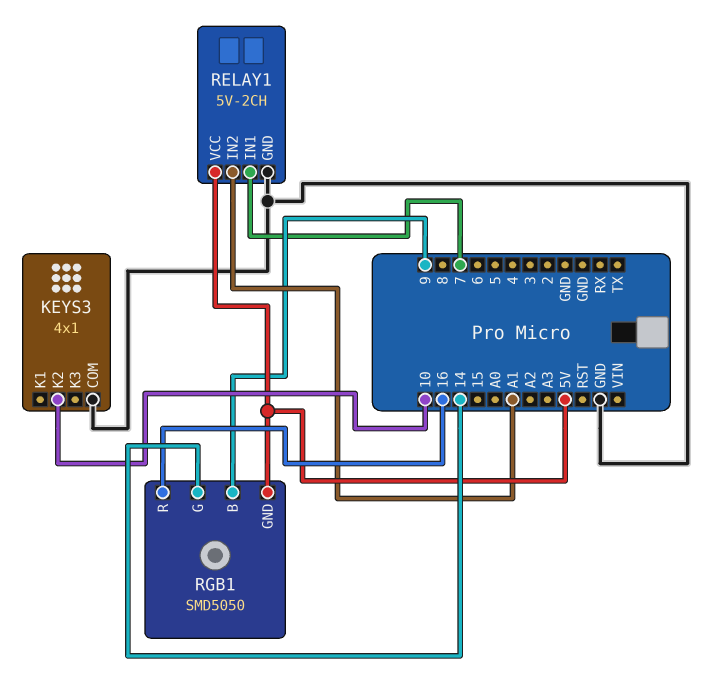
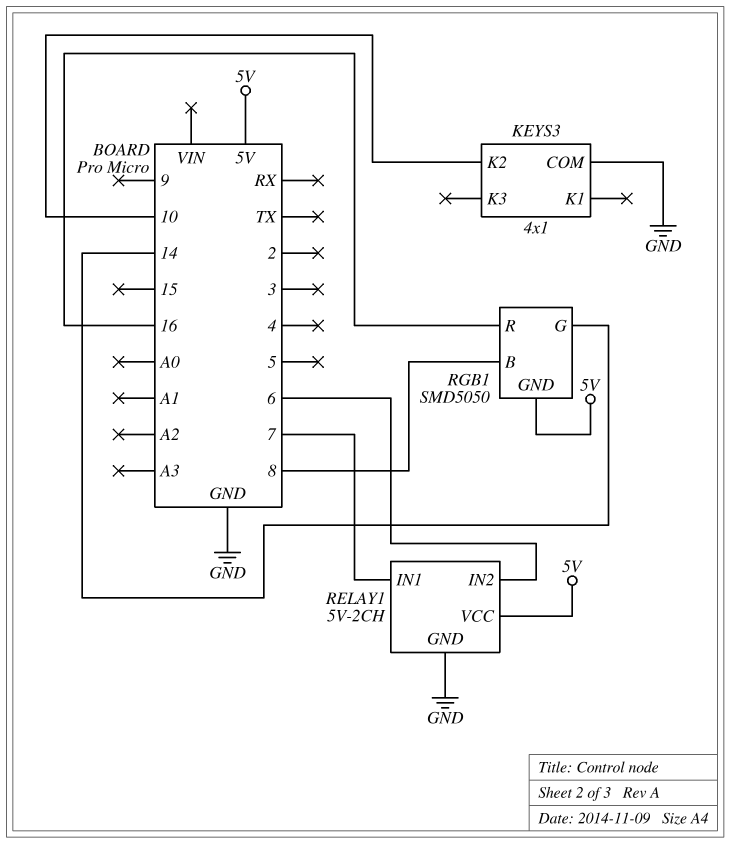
RELAY1 pin IN2: A1 -> 6
RGB1 pin B: 9 -> 8

